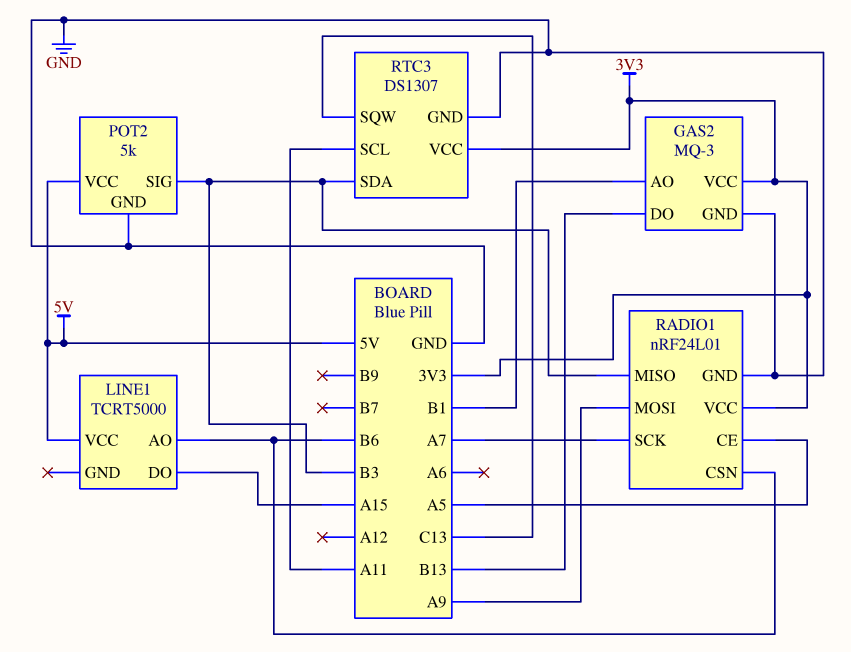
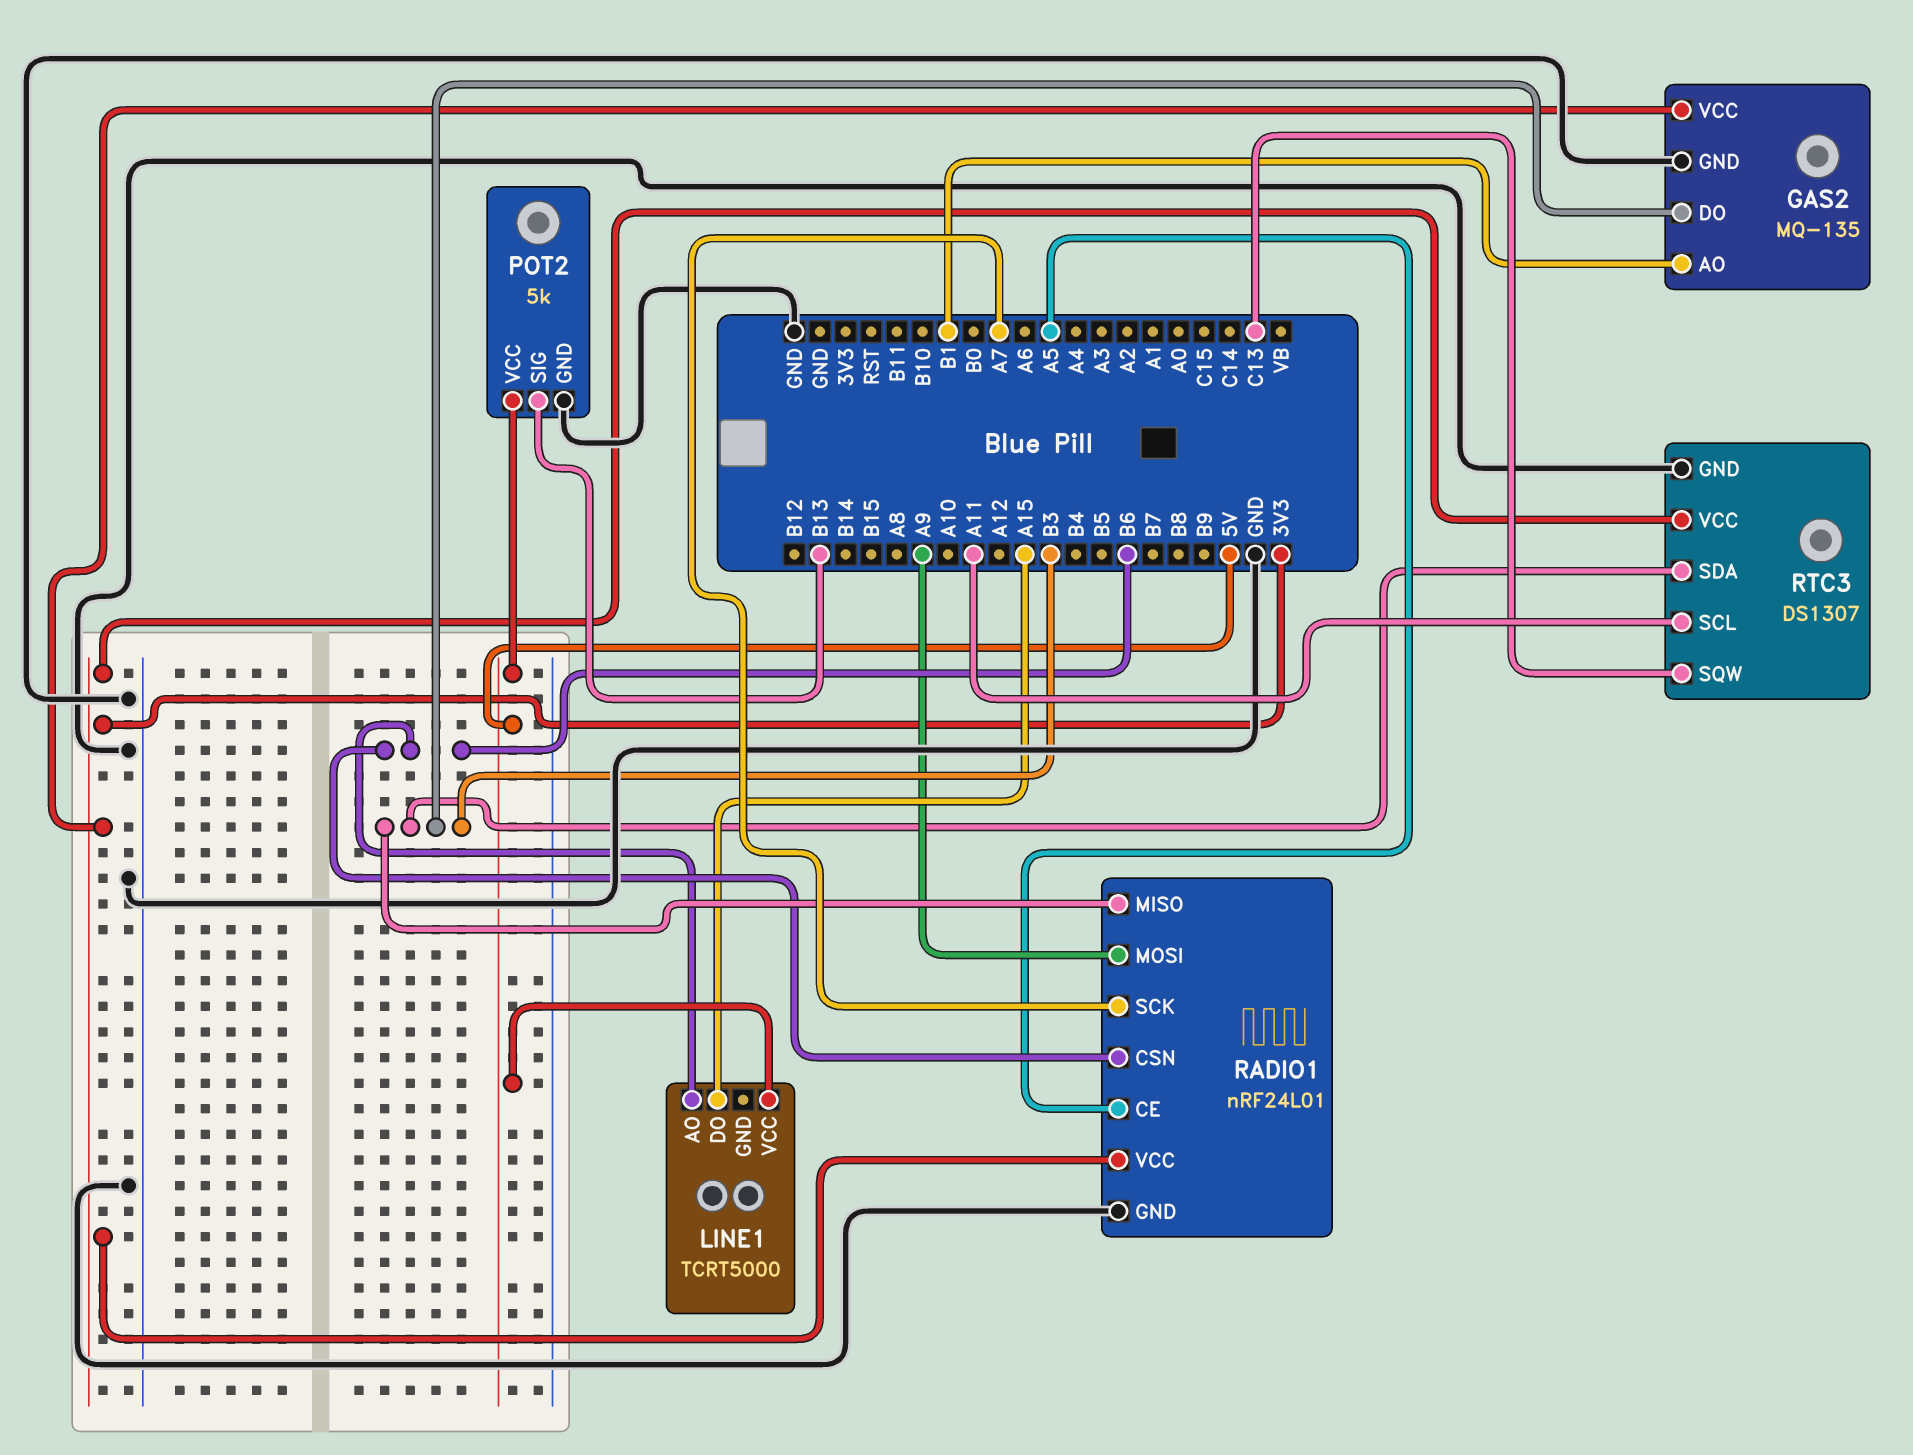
GAS2: MQ-3 -> MQ-135
GAS2 pin DO: B13 -> B3
POT2 pin SIG: B3 -> B13

